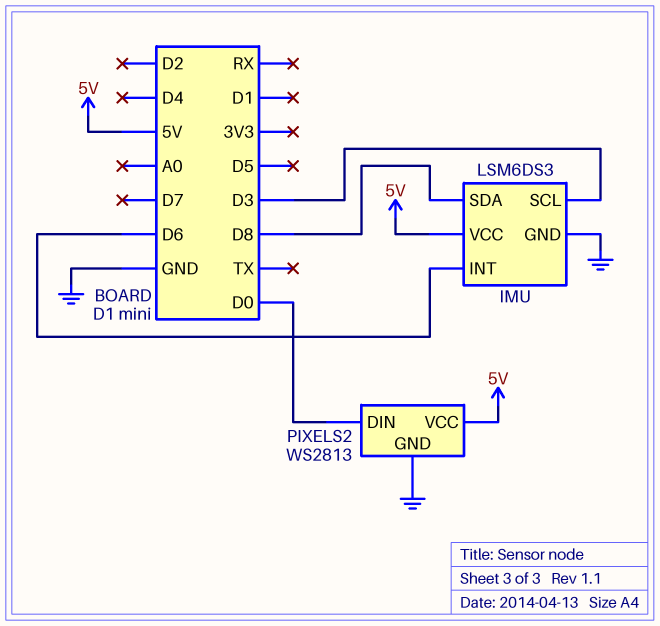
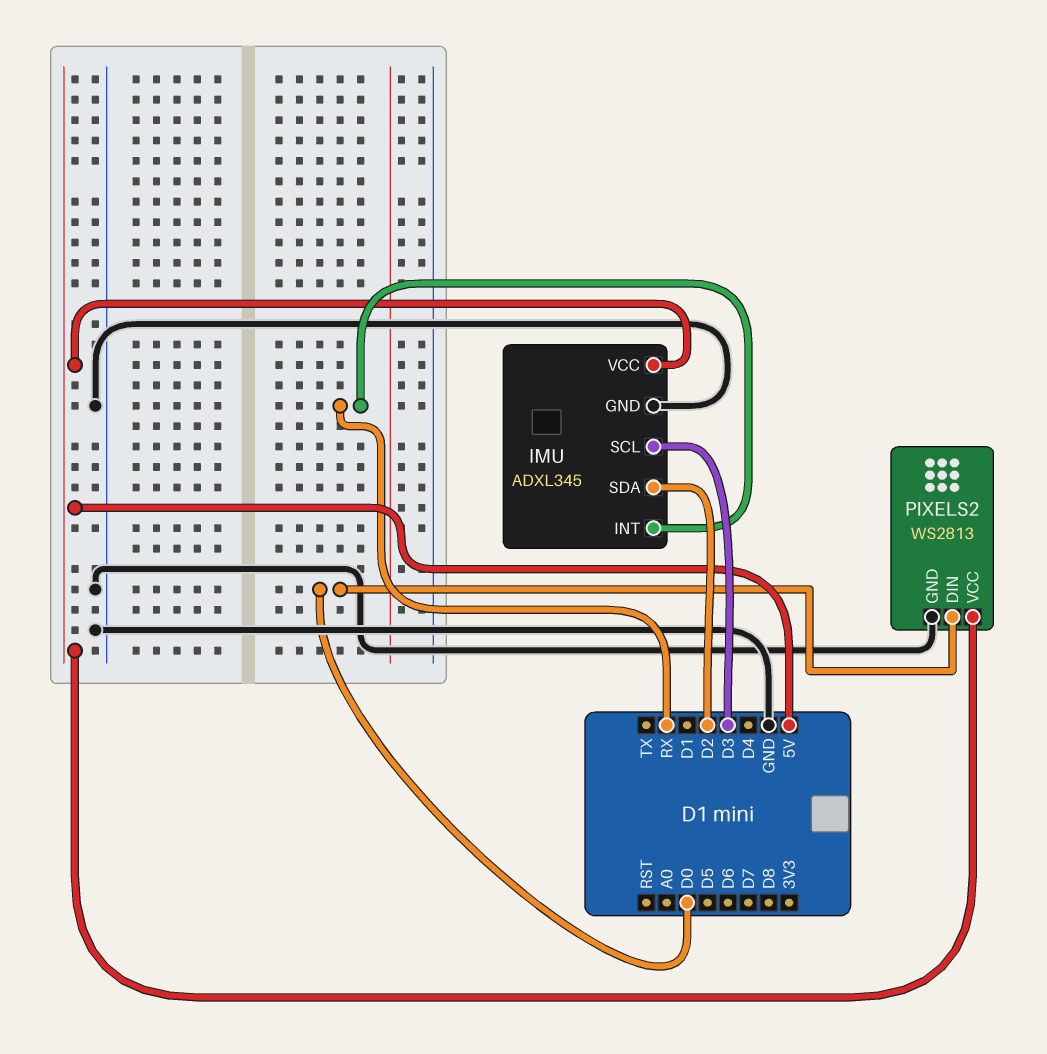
IMU: LSM6DS3 -> ADXL345
IMU pin INT: D6 -> RX
IMU pin SDA: D8 -> D2

